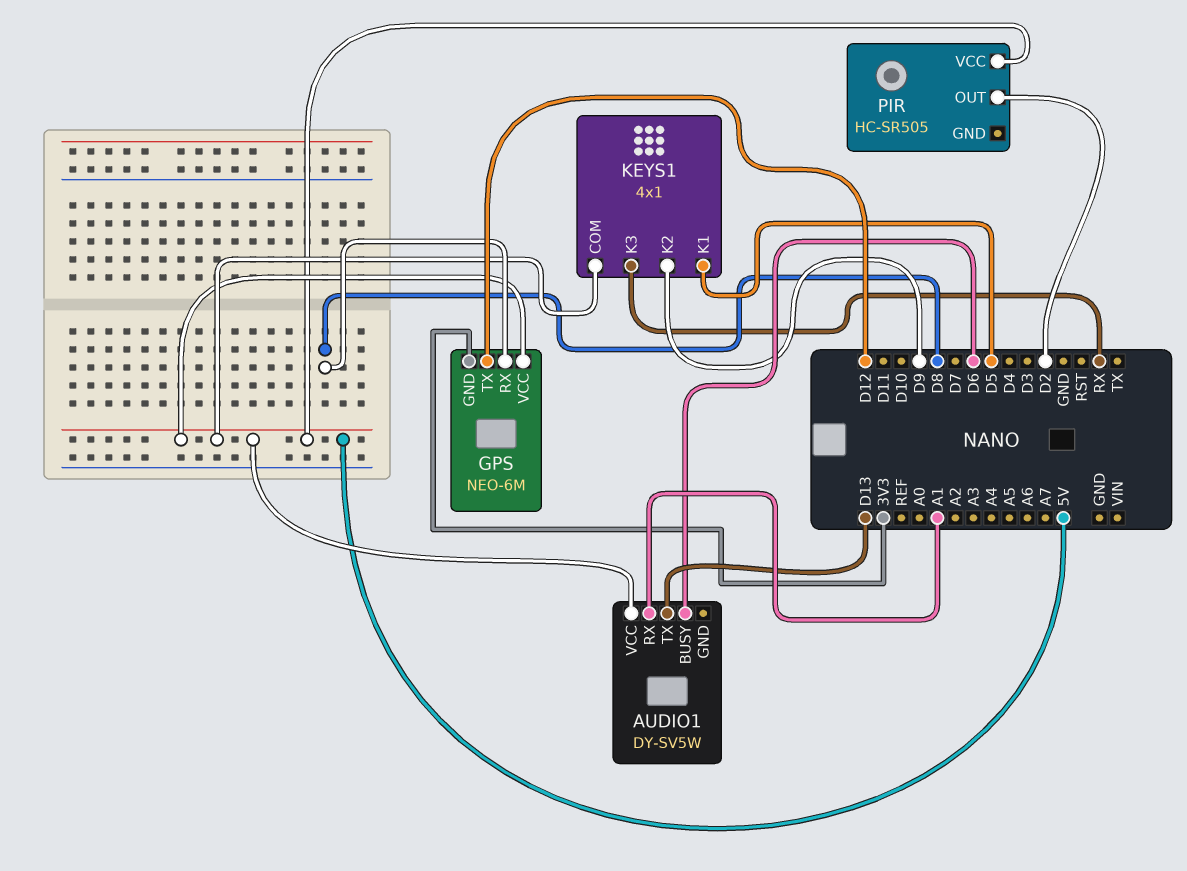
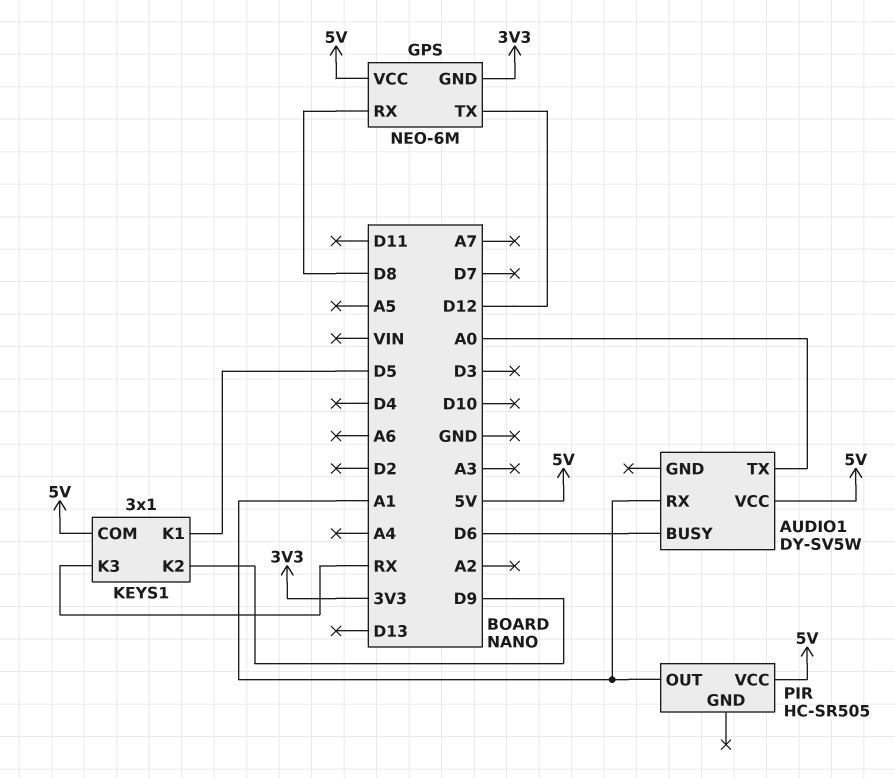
AUDIO1 pin TX: D13 -> A0
KEYS1: 4x1 -> 3x1
PIR pin OUT: D2 -> A1

